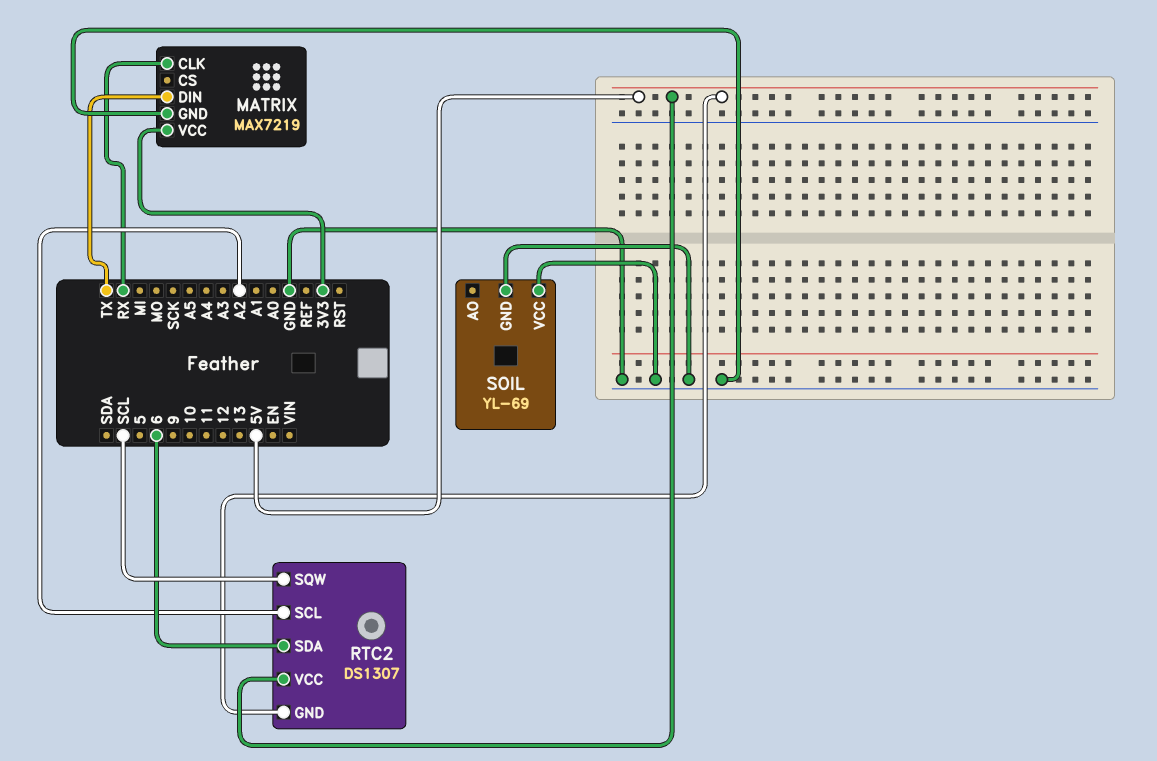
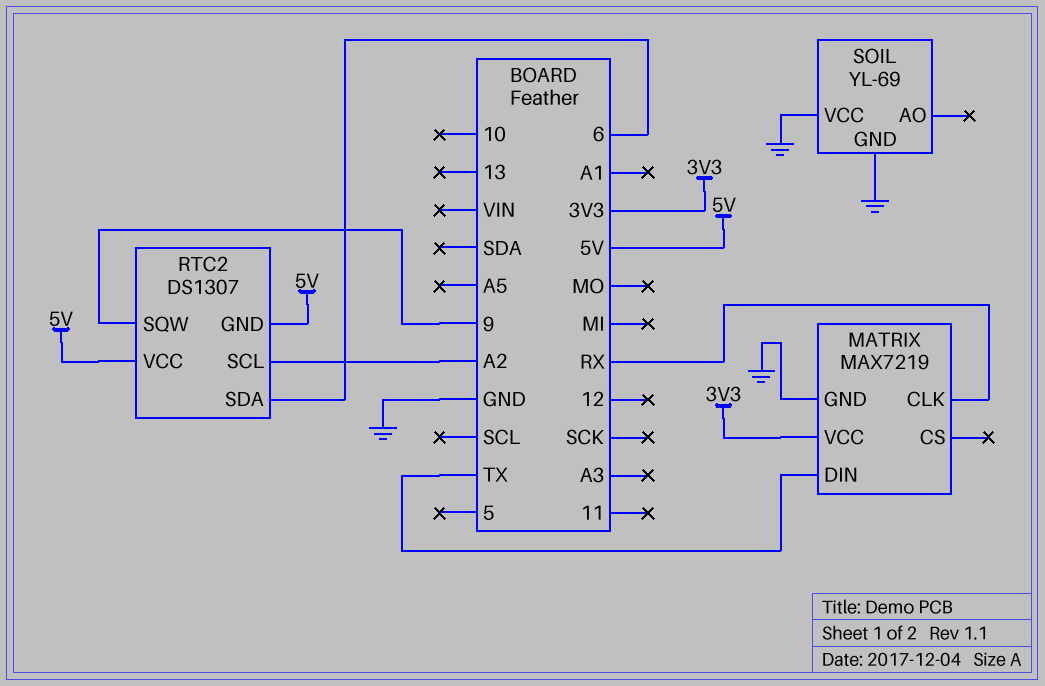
RTC2 pin SQW: SCL -> 9

